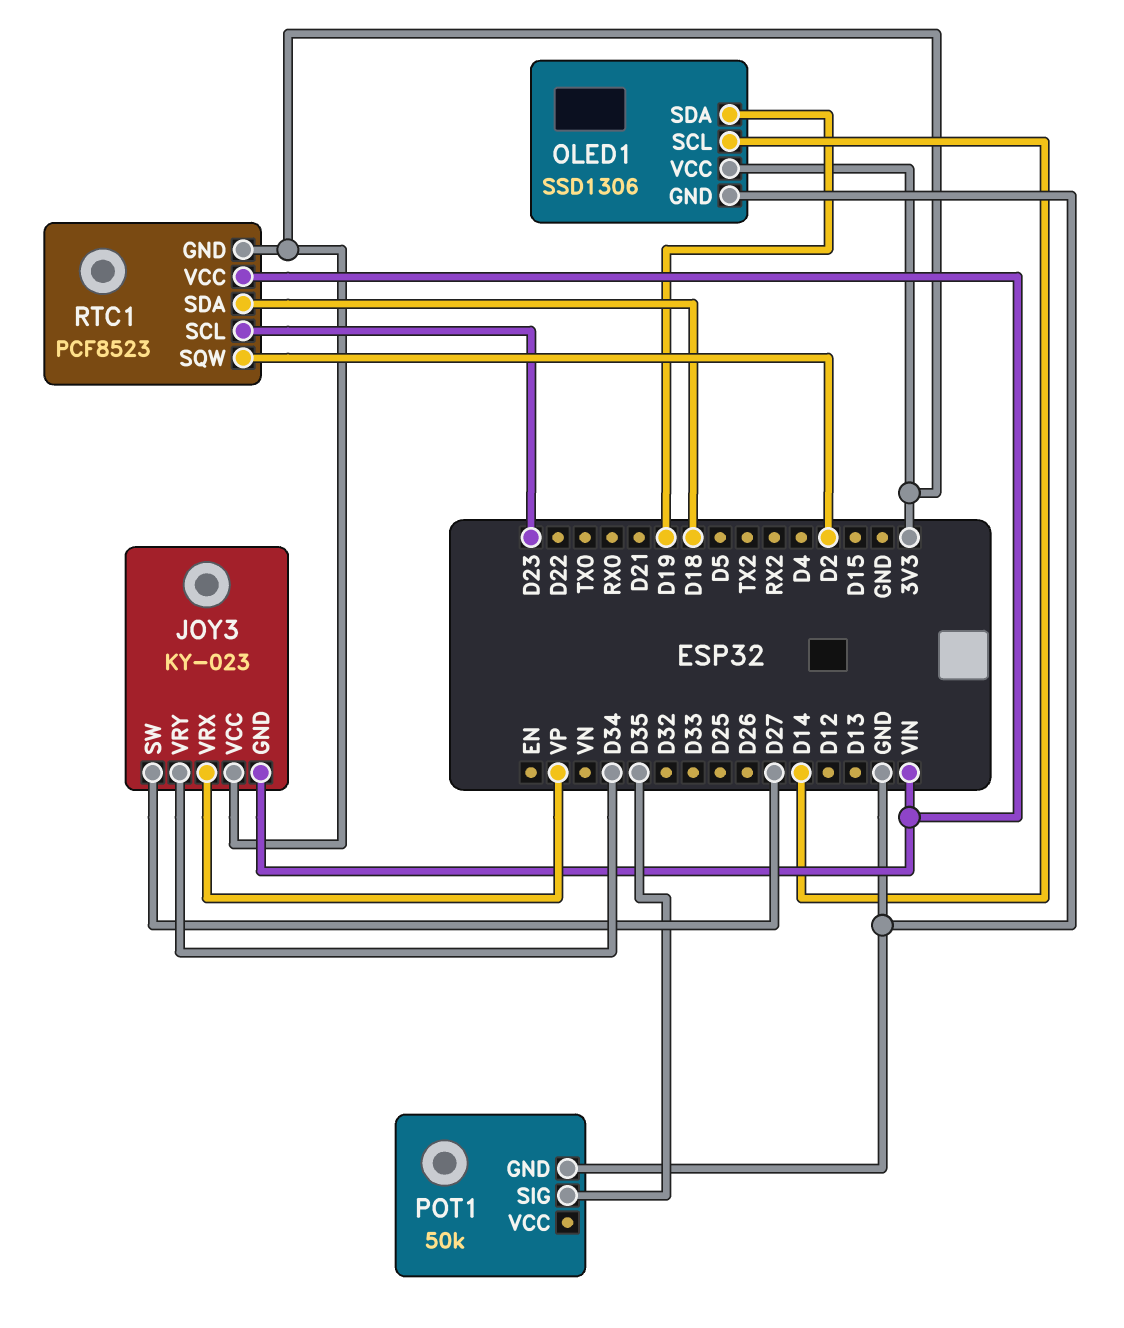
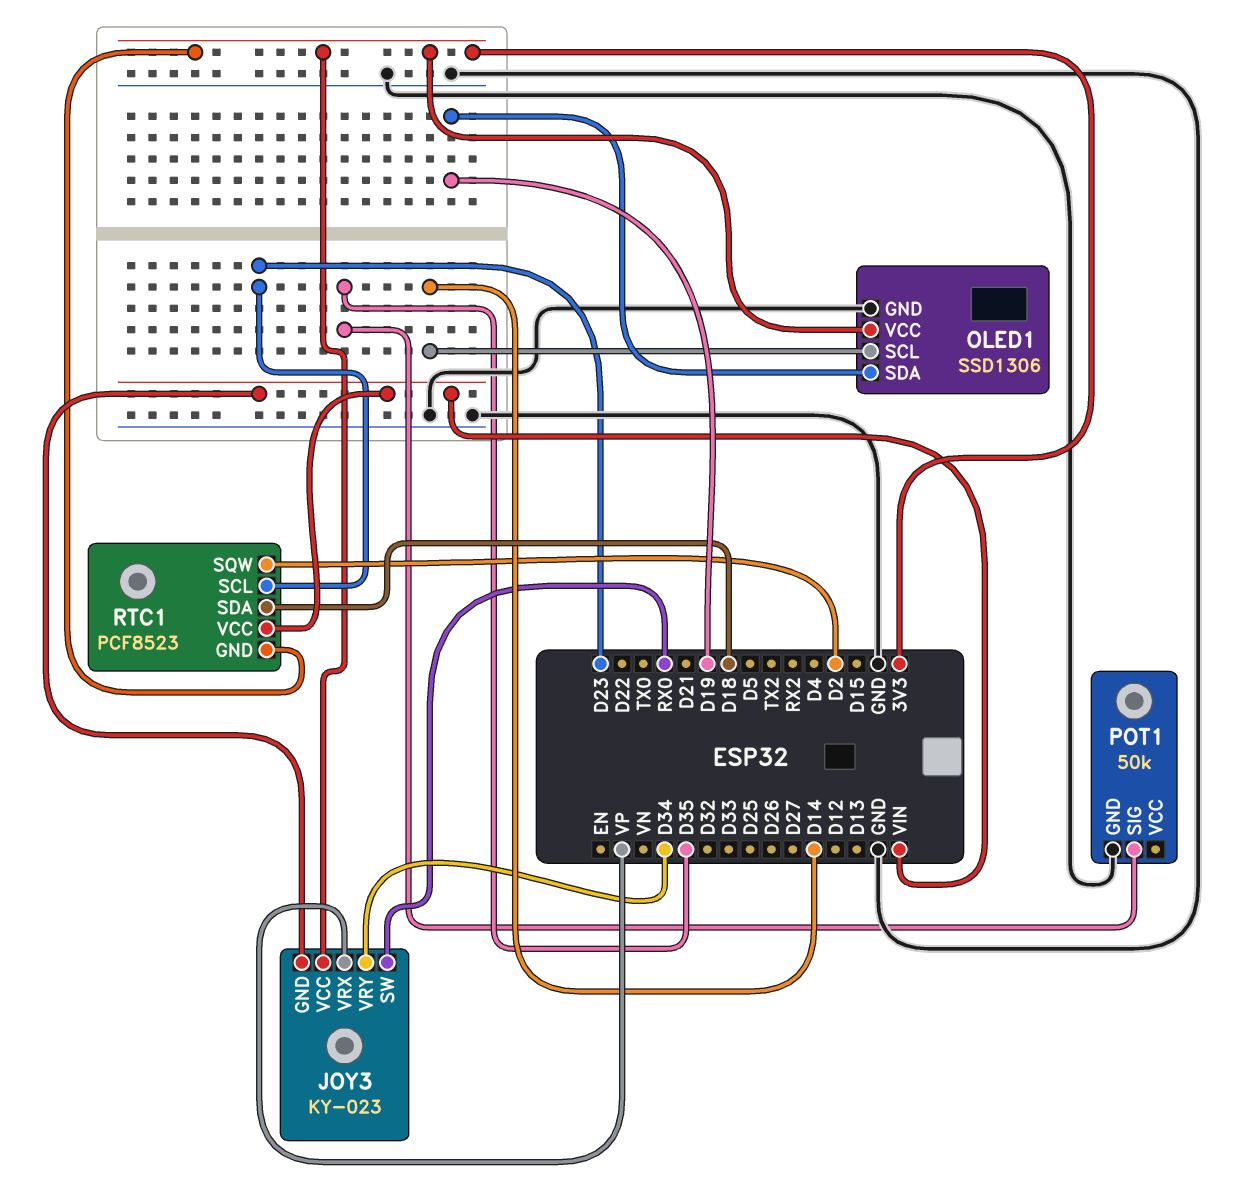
JOY3 pin SW: D27 -> RX0

